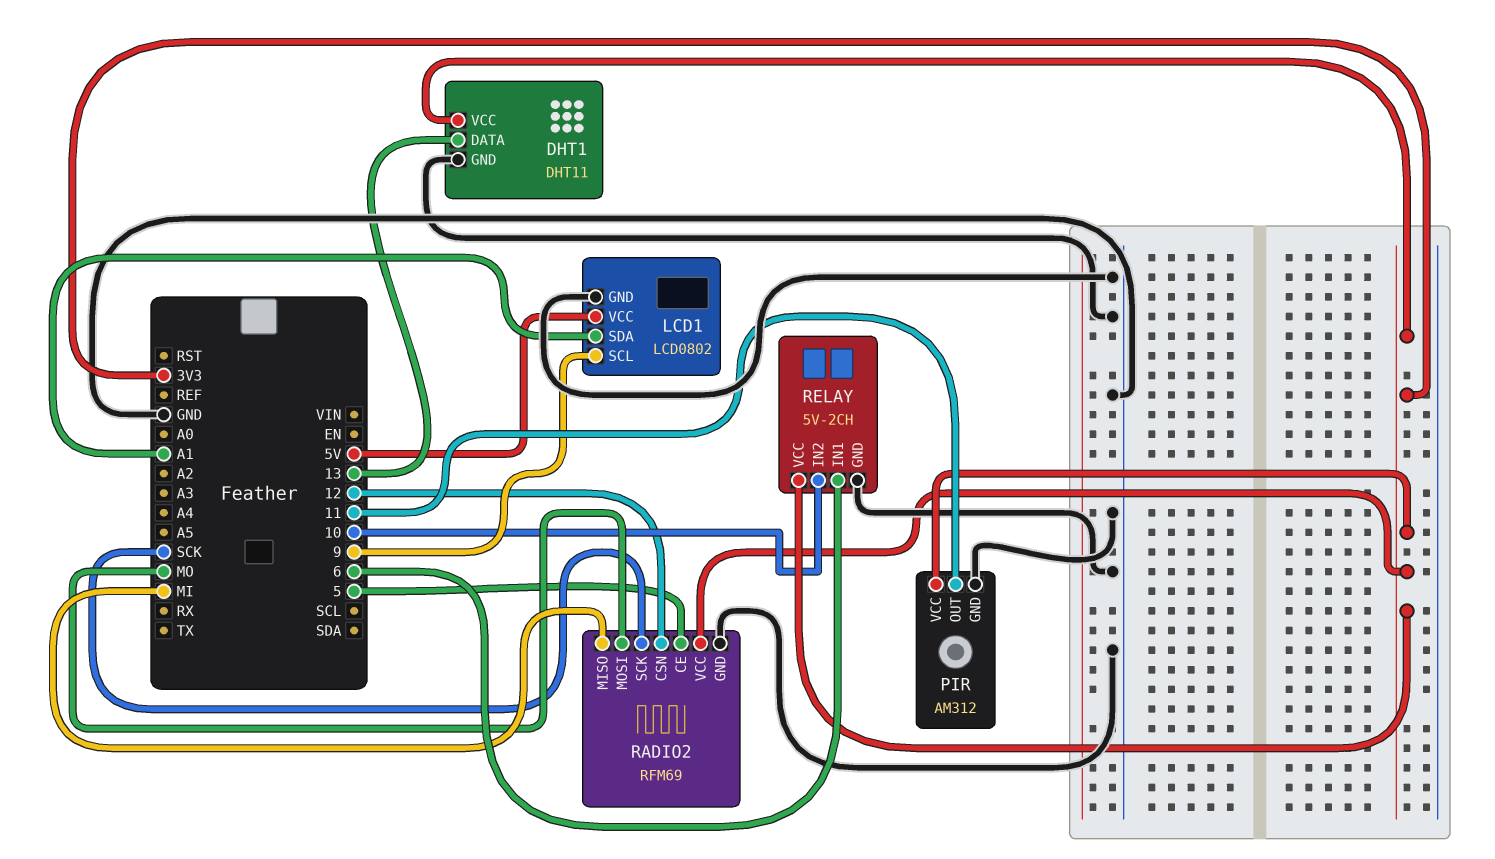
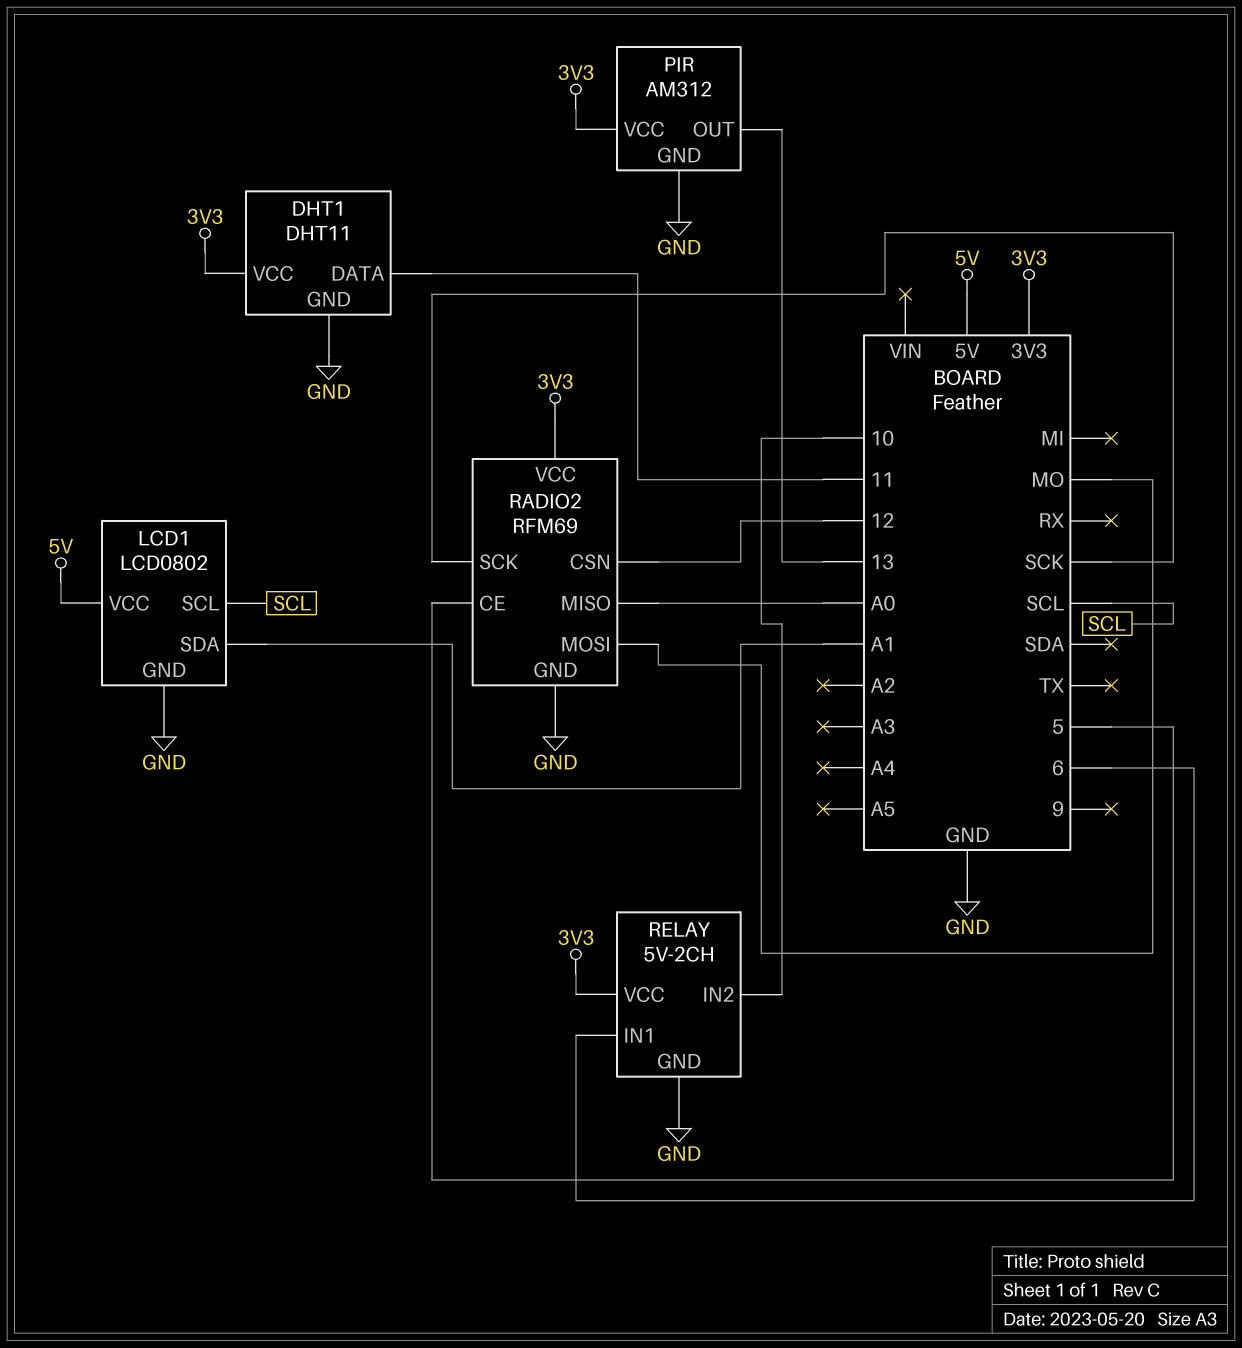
DHT1 pin DATA: 13 -> 11
LCD1 pin SCL: 9 -> SCL
PIR pin OUT: 11 -> 13
RADIO2 pin MISO: MI -> A0

